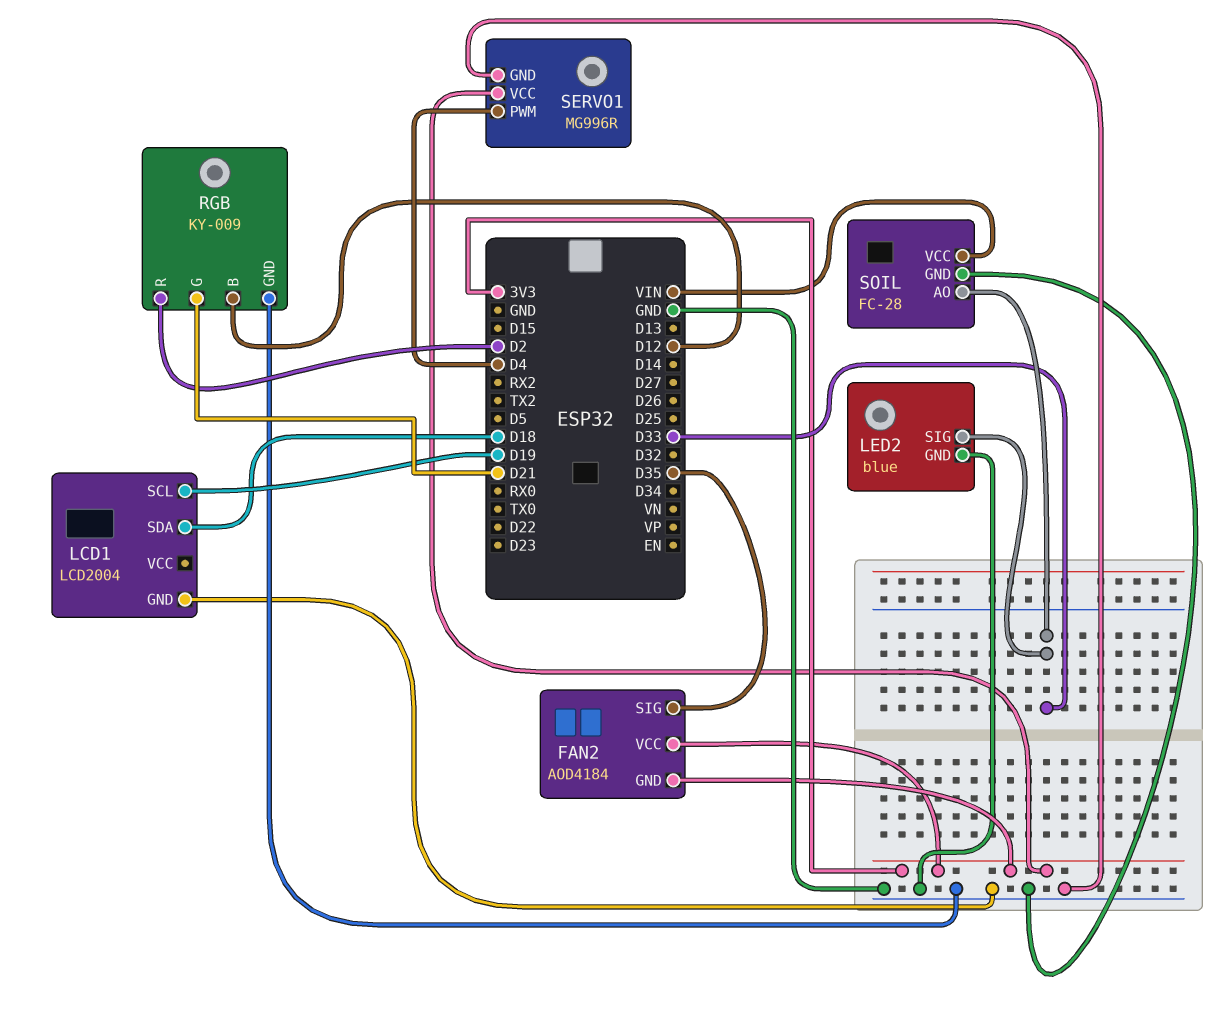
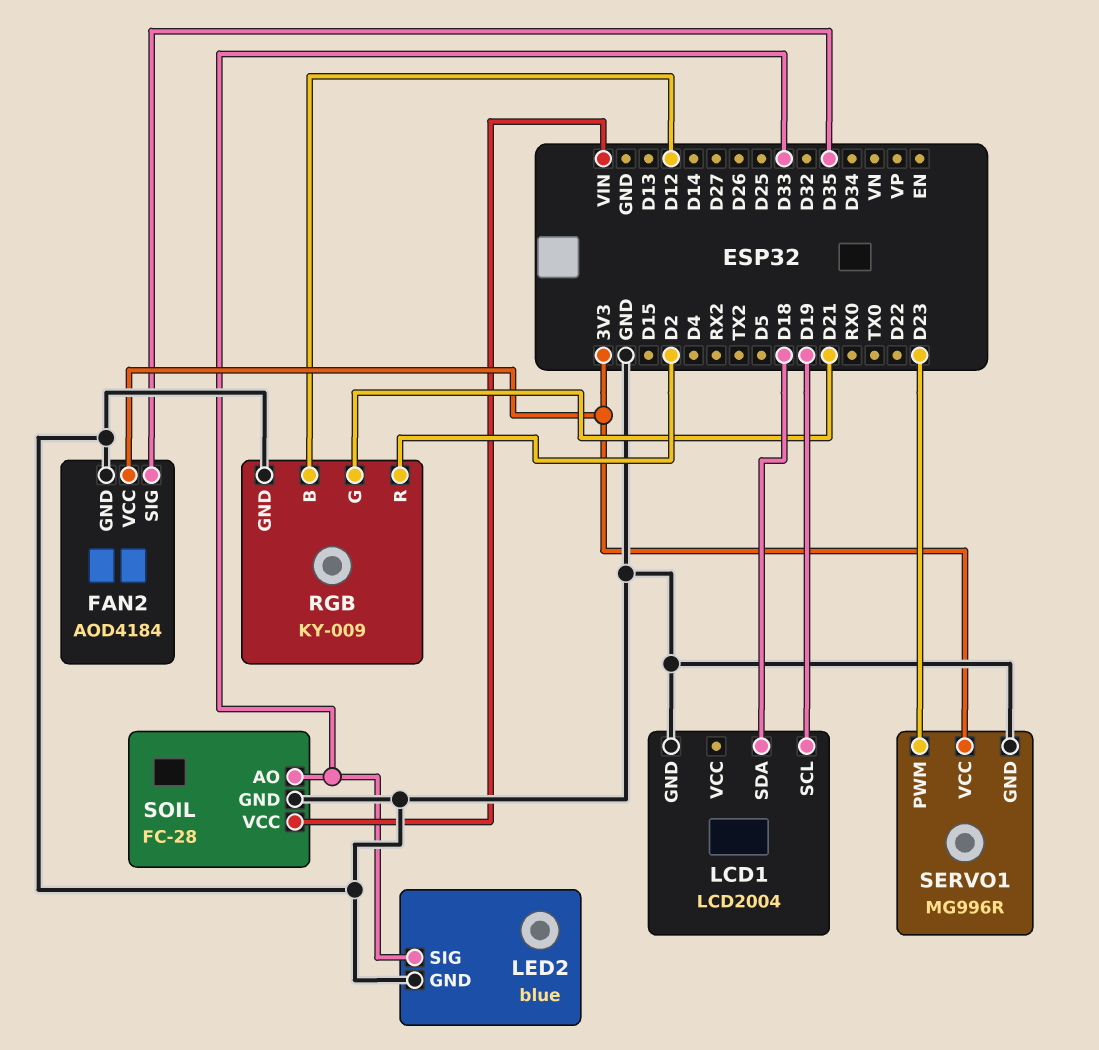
FAN2 pin GND: 3V3 -> GND
SERVO1 pin PWM: D4 -> D23

